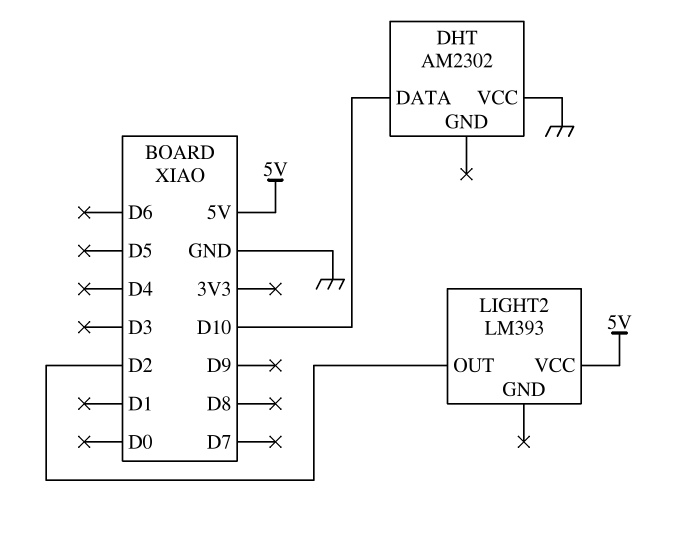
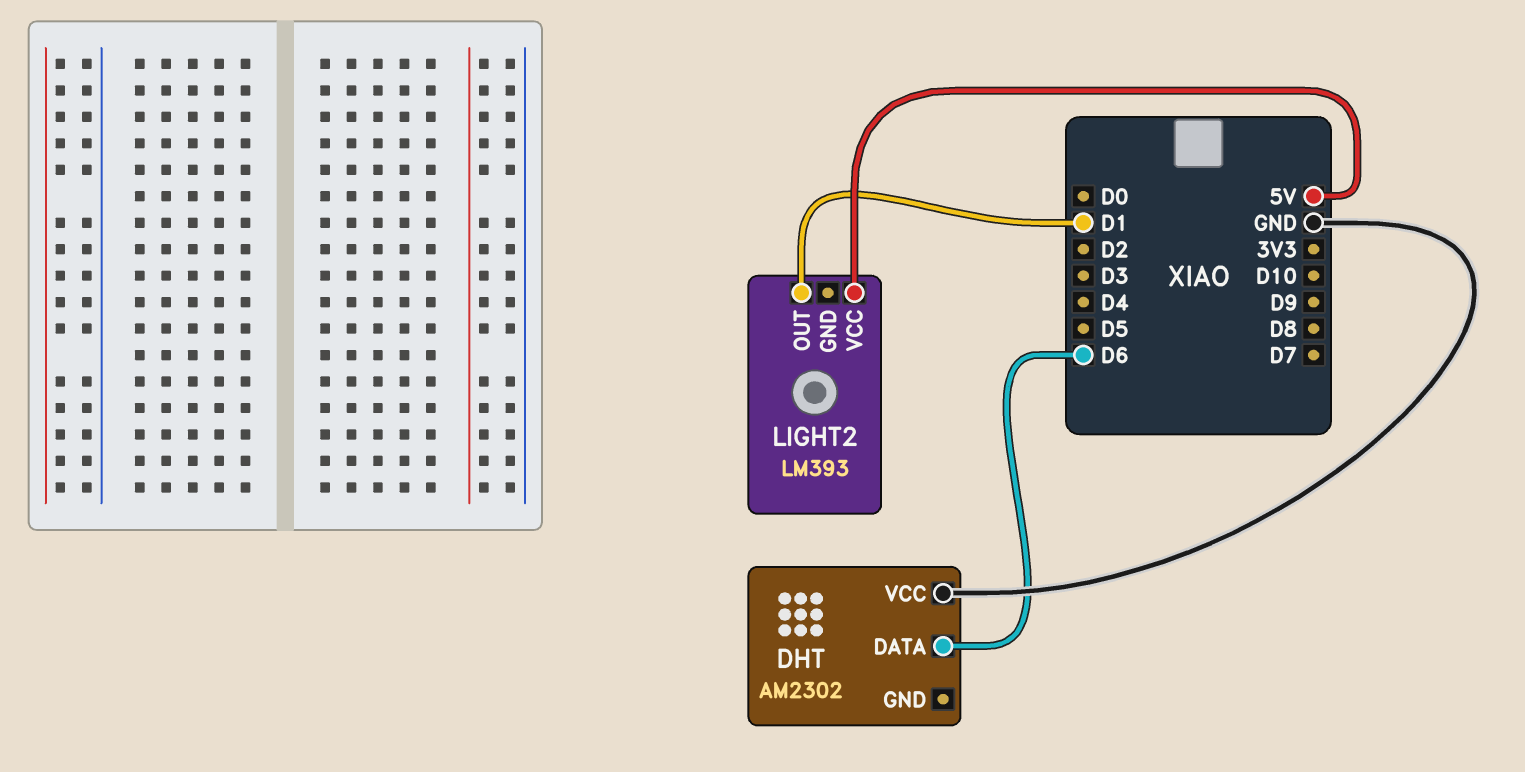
DHT pin DATA: D10 -> D6
LIGHT2 pin OUT: D2 -> D1

